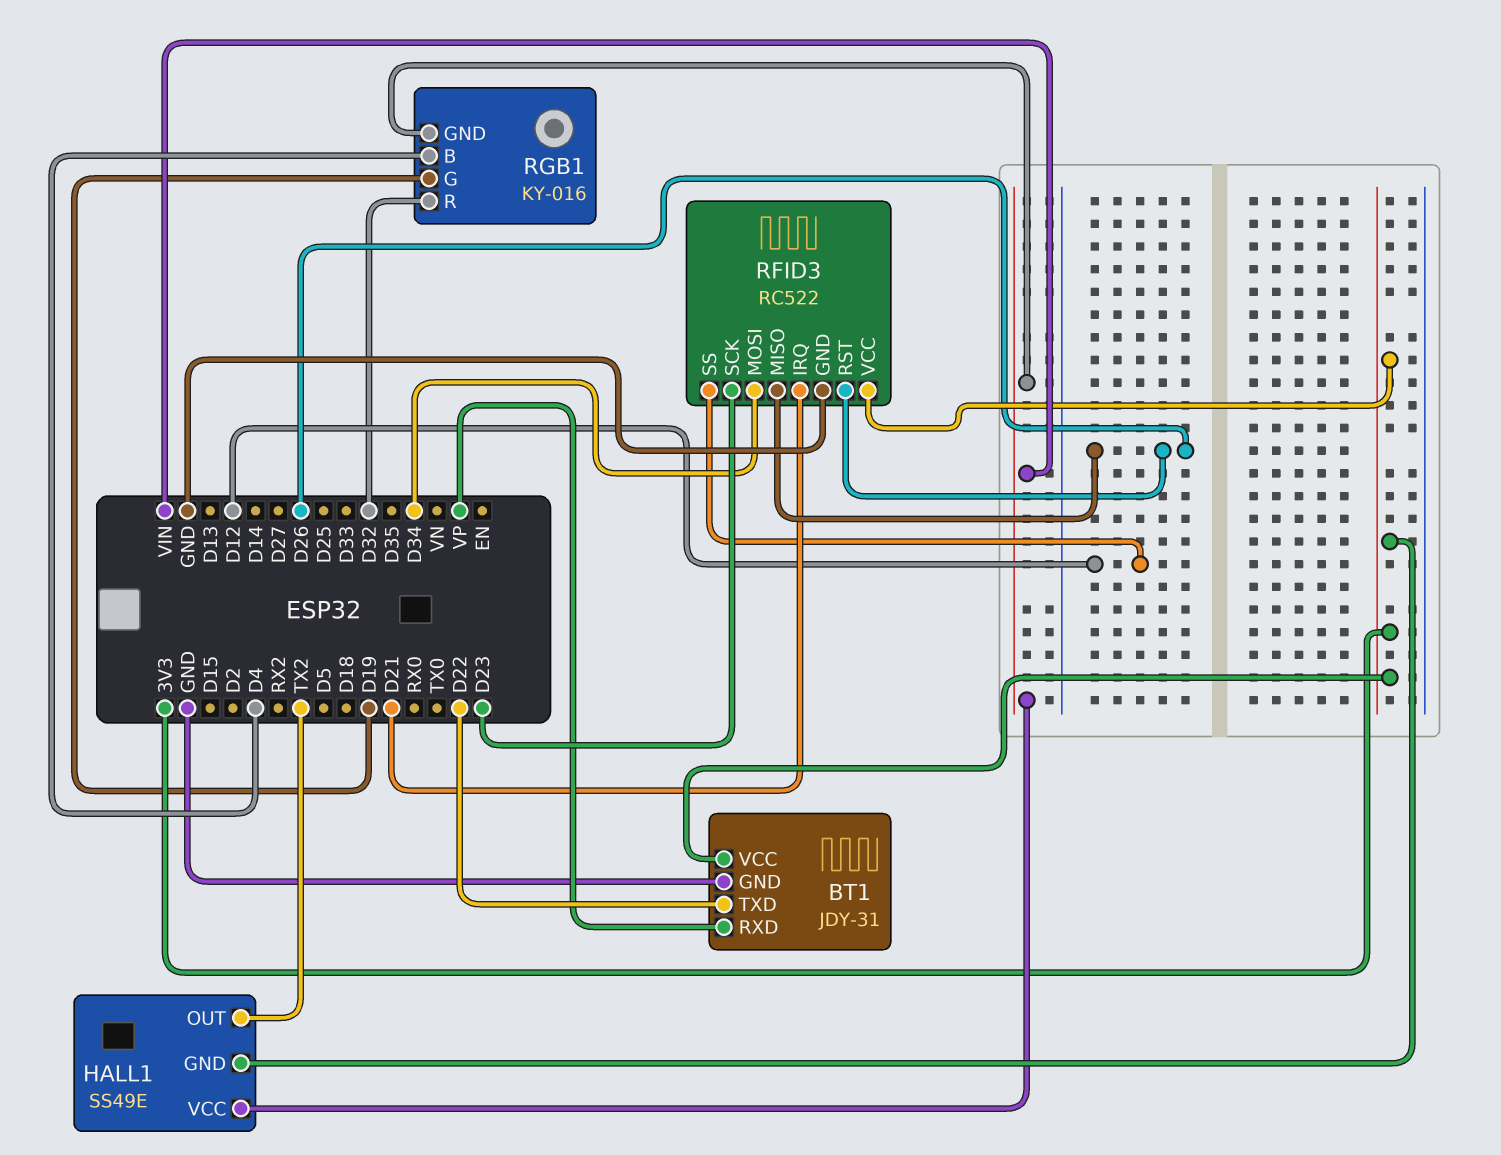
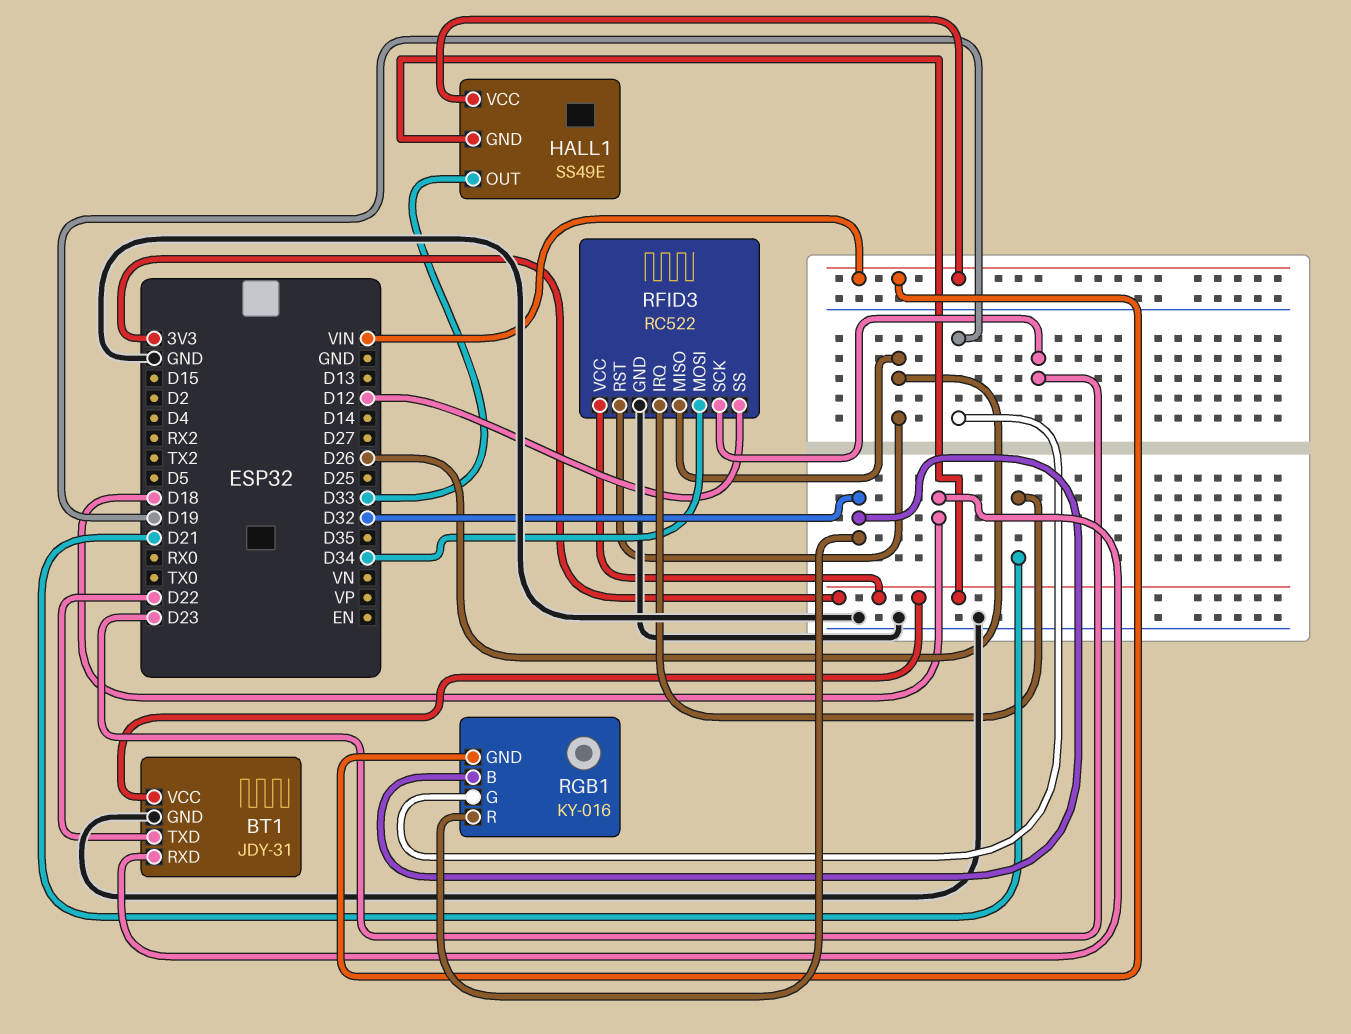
BT1 pin RXD: VP -> D18
HALL1 pin OUT: TX2 -> D33
RGB1 pin B: D4 -> D32

